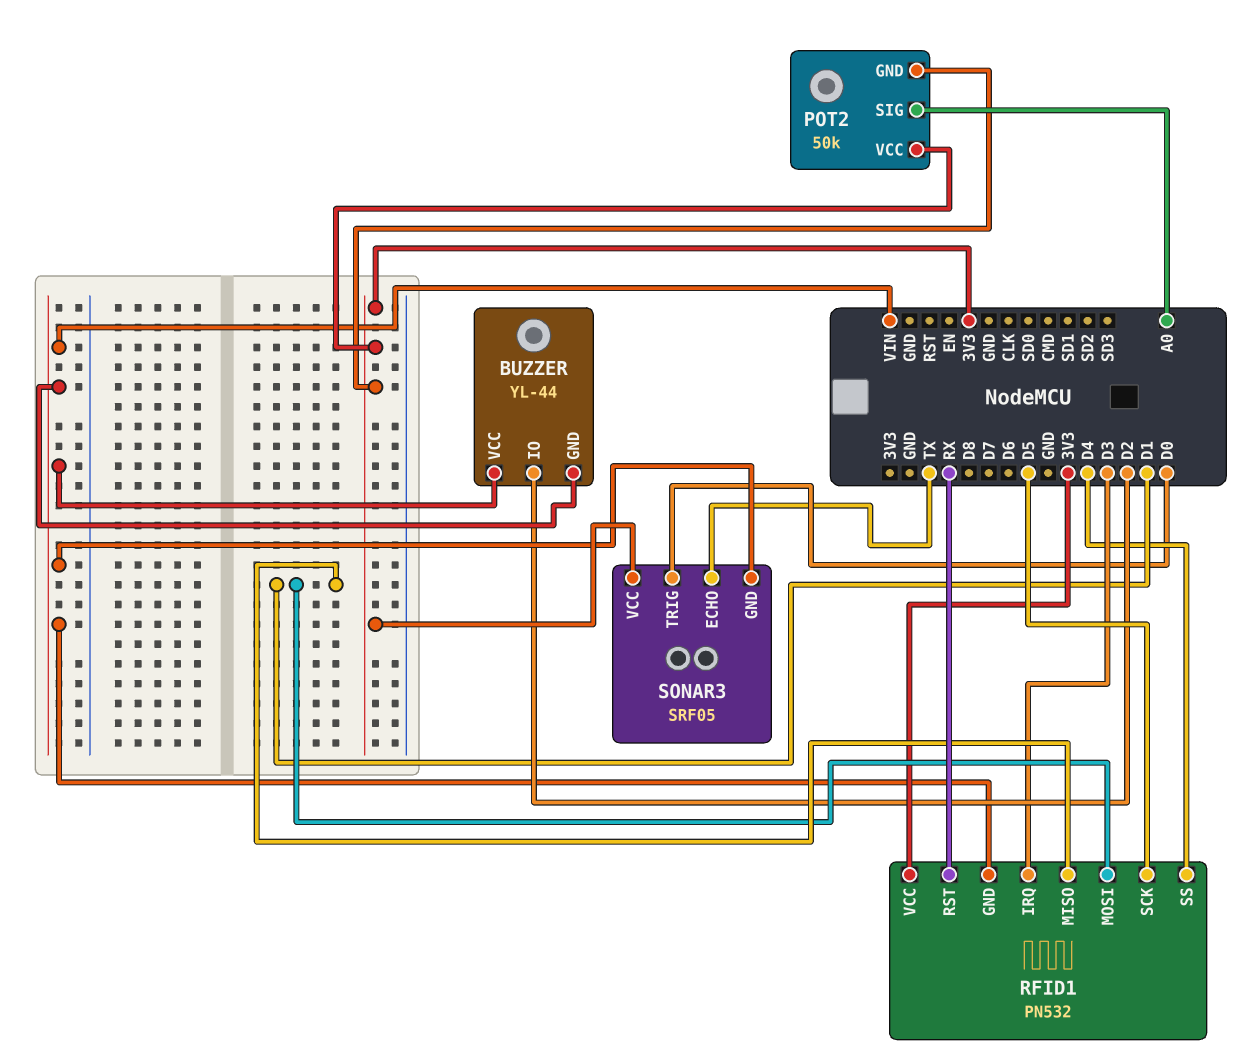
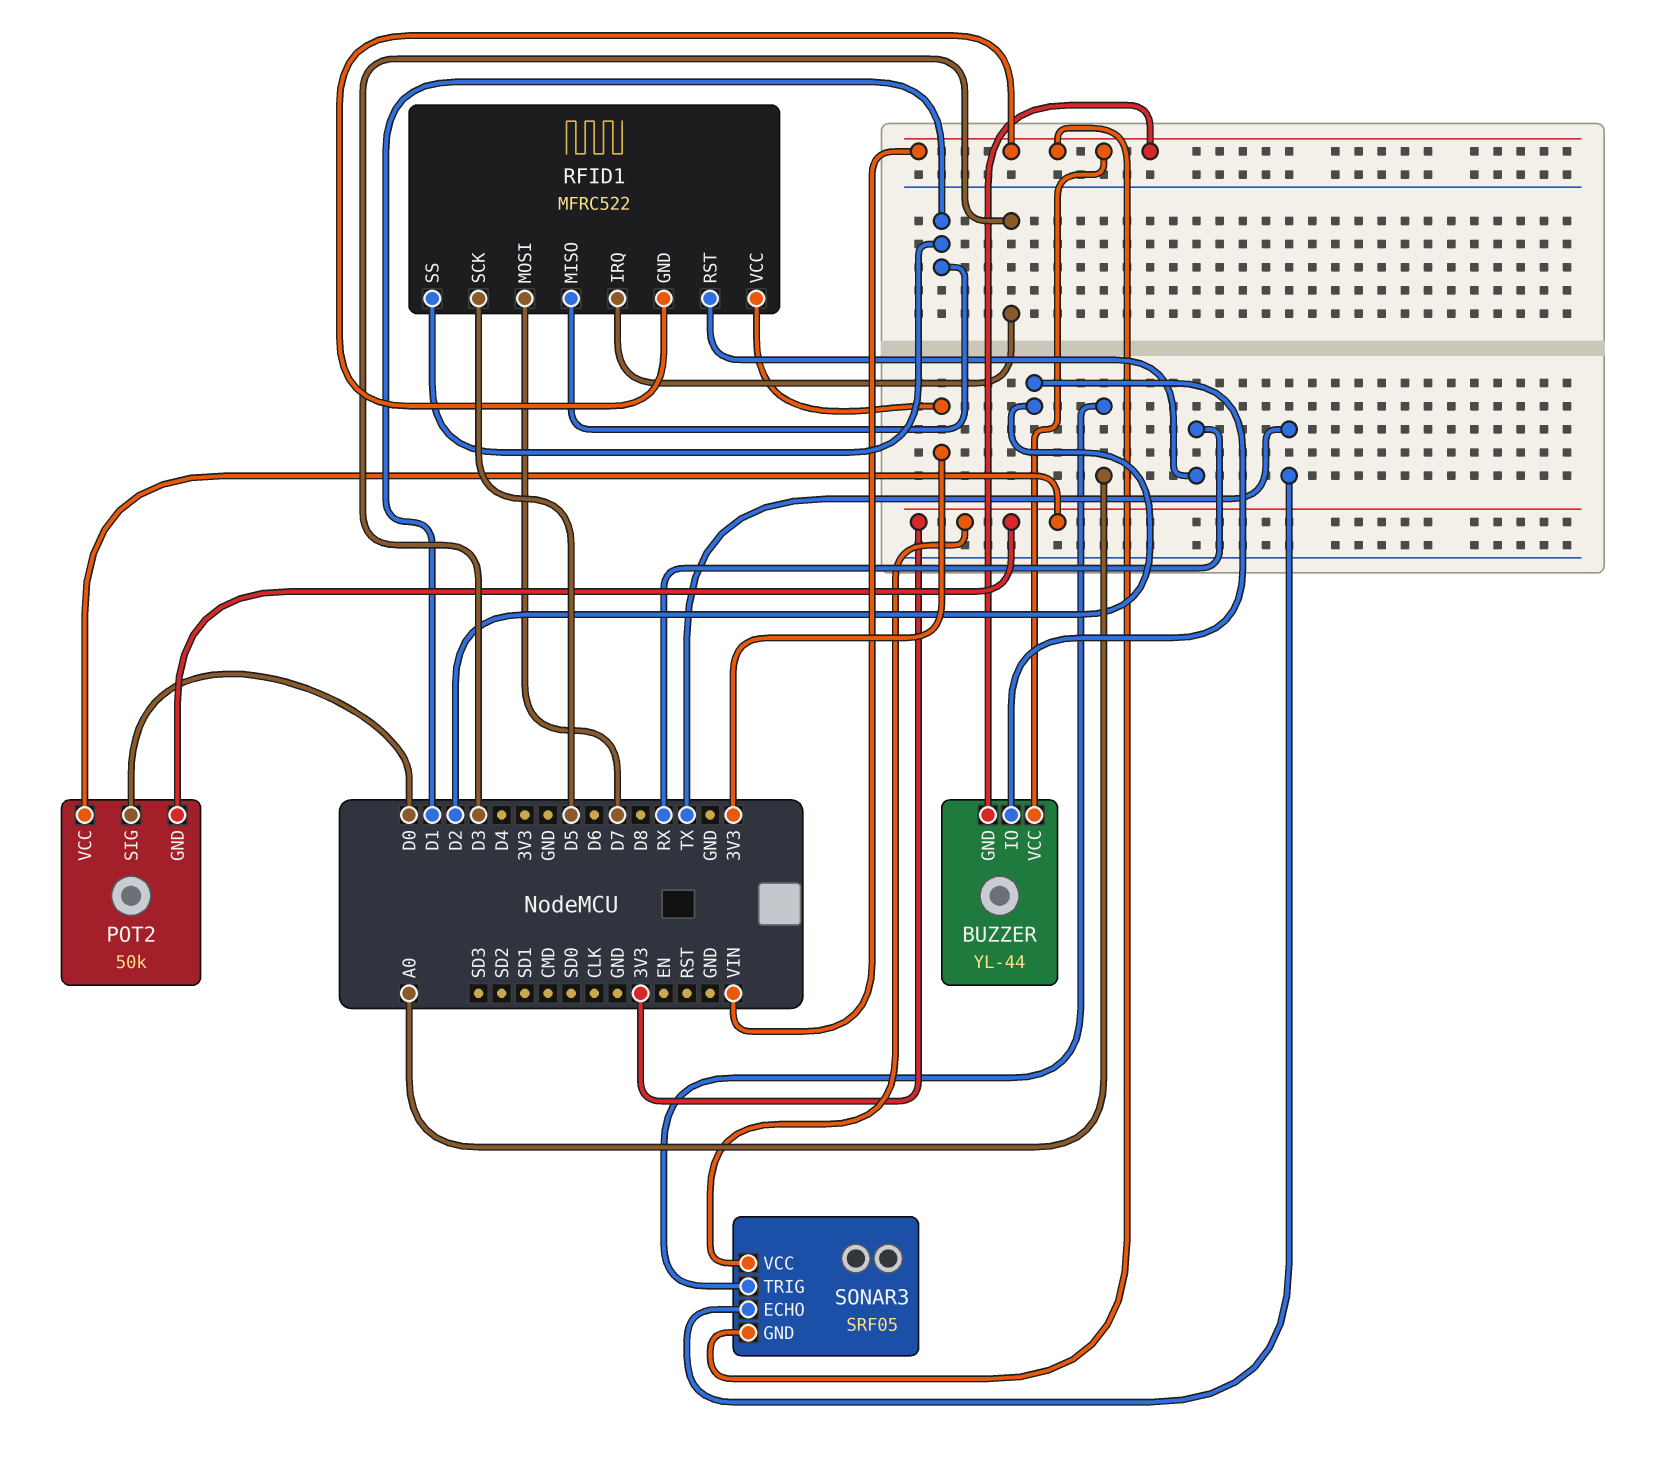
POT2 pin SIG: A0 -> D0
RFID1: PN532 -> MFRC522
RFID1 pin MOSI: D1 -> D7
RFID1 pin SS: D4 -> D1
SONAR3 pin TRIG: D0 -> A0

